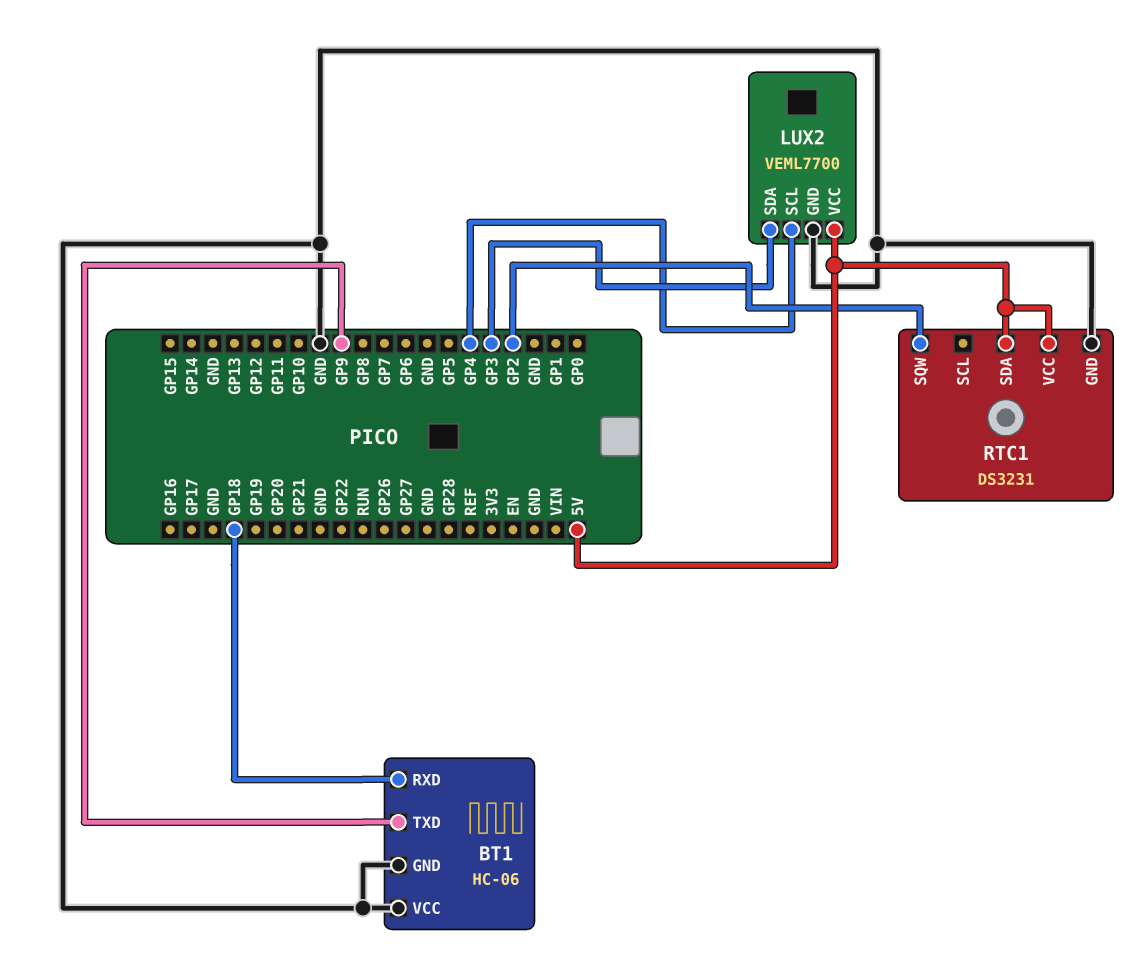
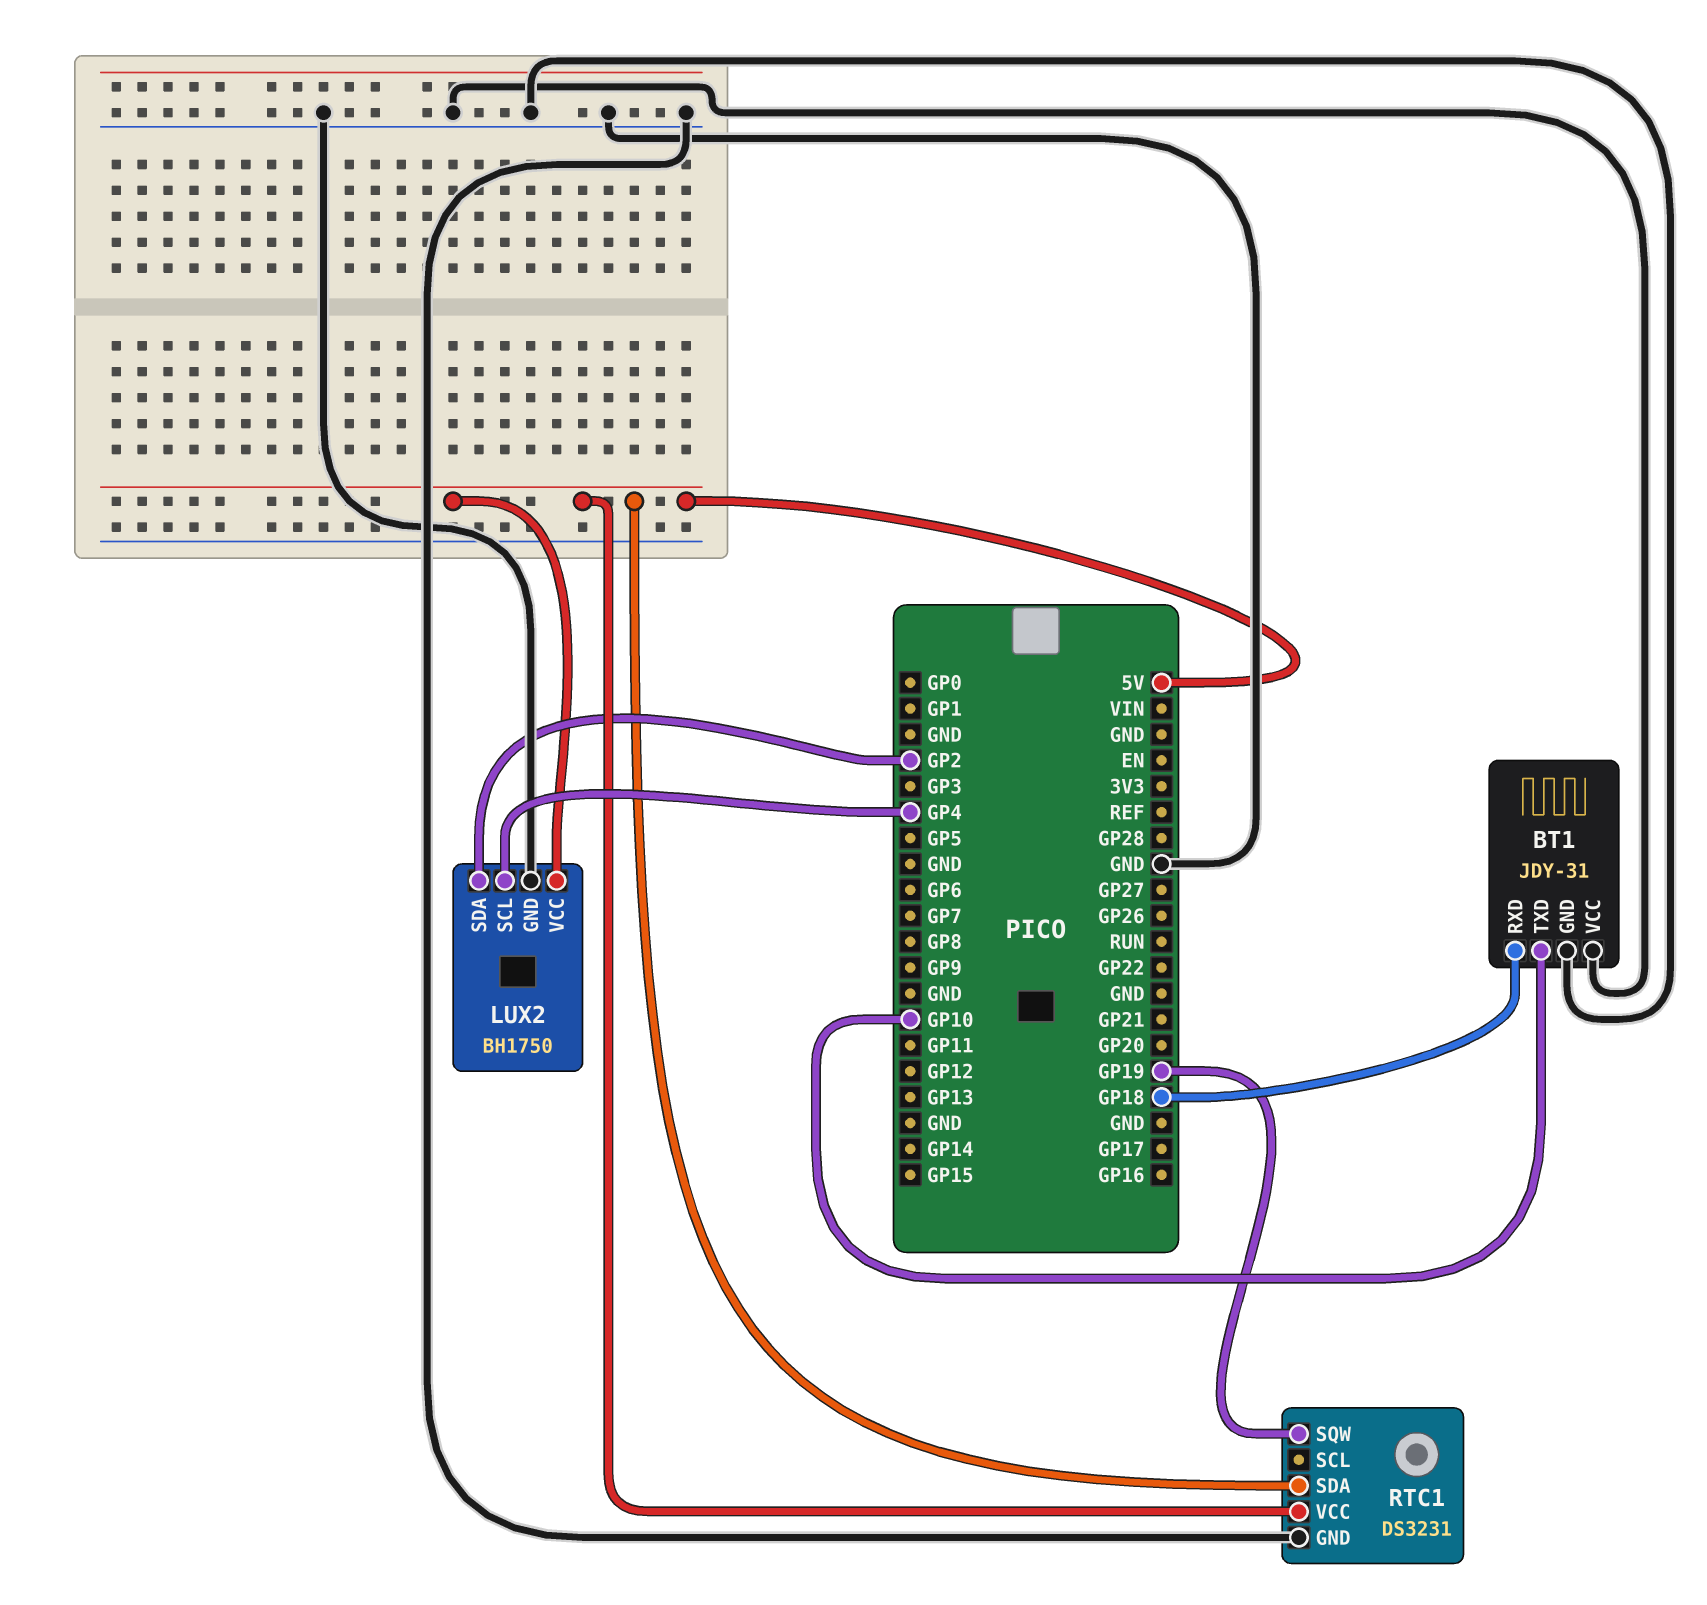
BT1: HC-06 -> JDY-31
BT1 pin TXD: GP9 -> GP10
LUX2: VEML7700 -> BH1750
LUX2 pin SDA: GP3 -> GP2
RTC1 pin SQW: GP2 -> GP19

